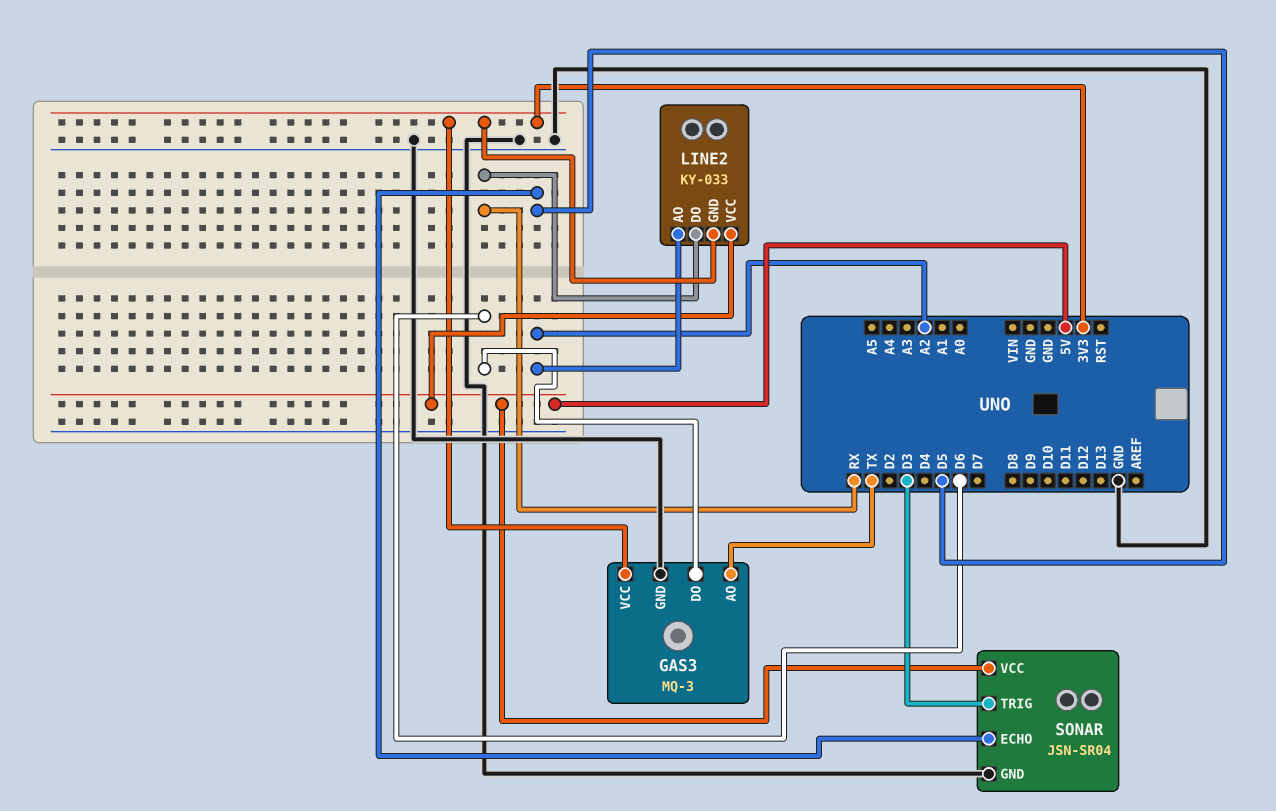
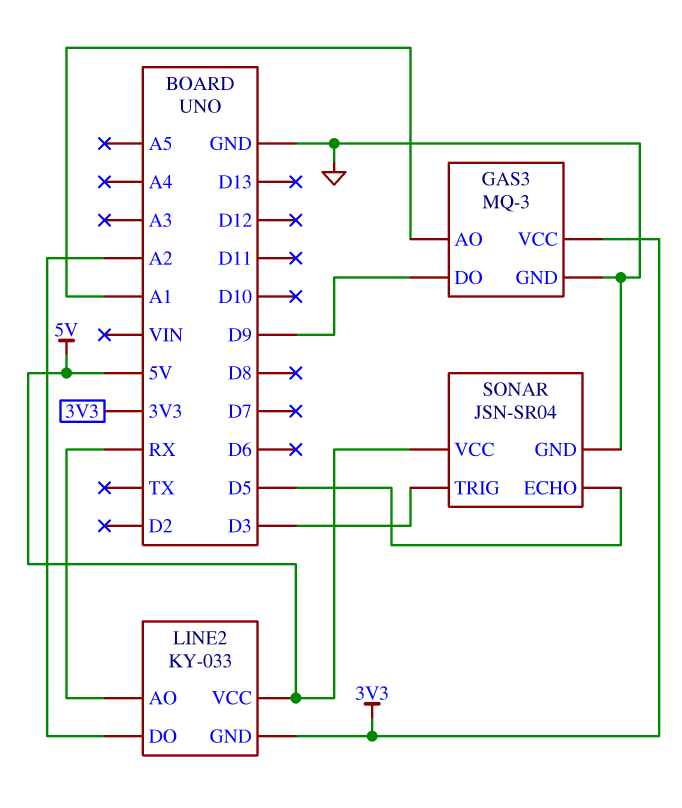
GAS3 pin AO: TX -> A1
GAS3 pin DO: D6 -> D9
LINE2 pin AO: A2 -> RX
LINE2 pin DO: RX -> A2

